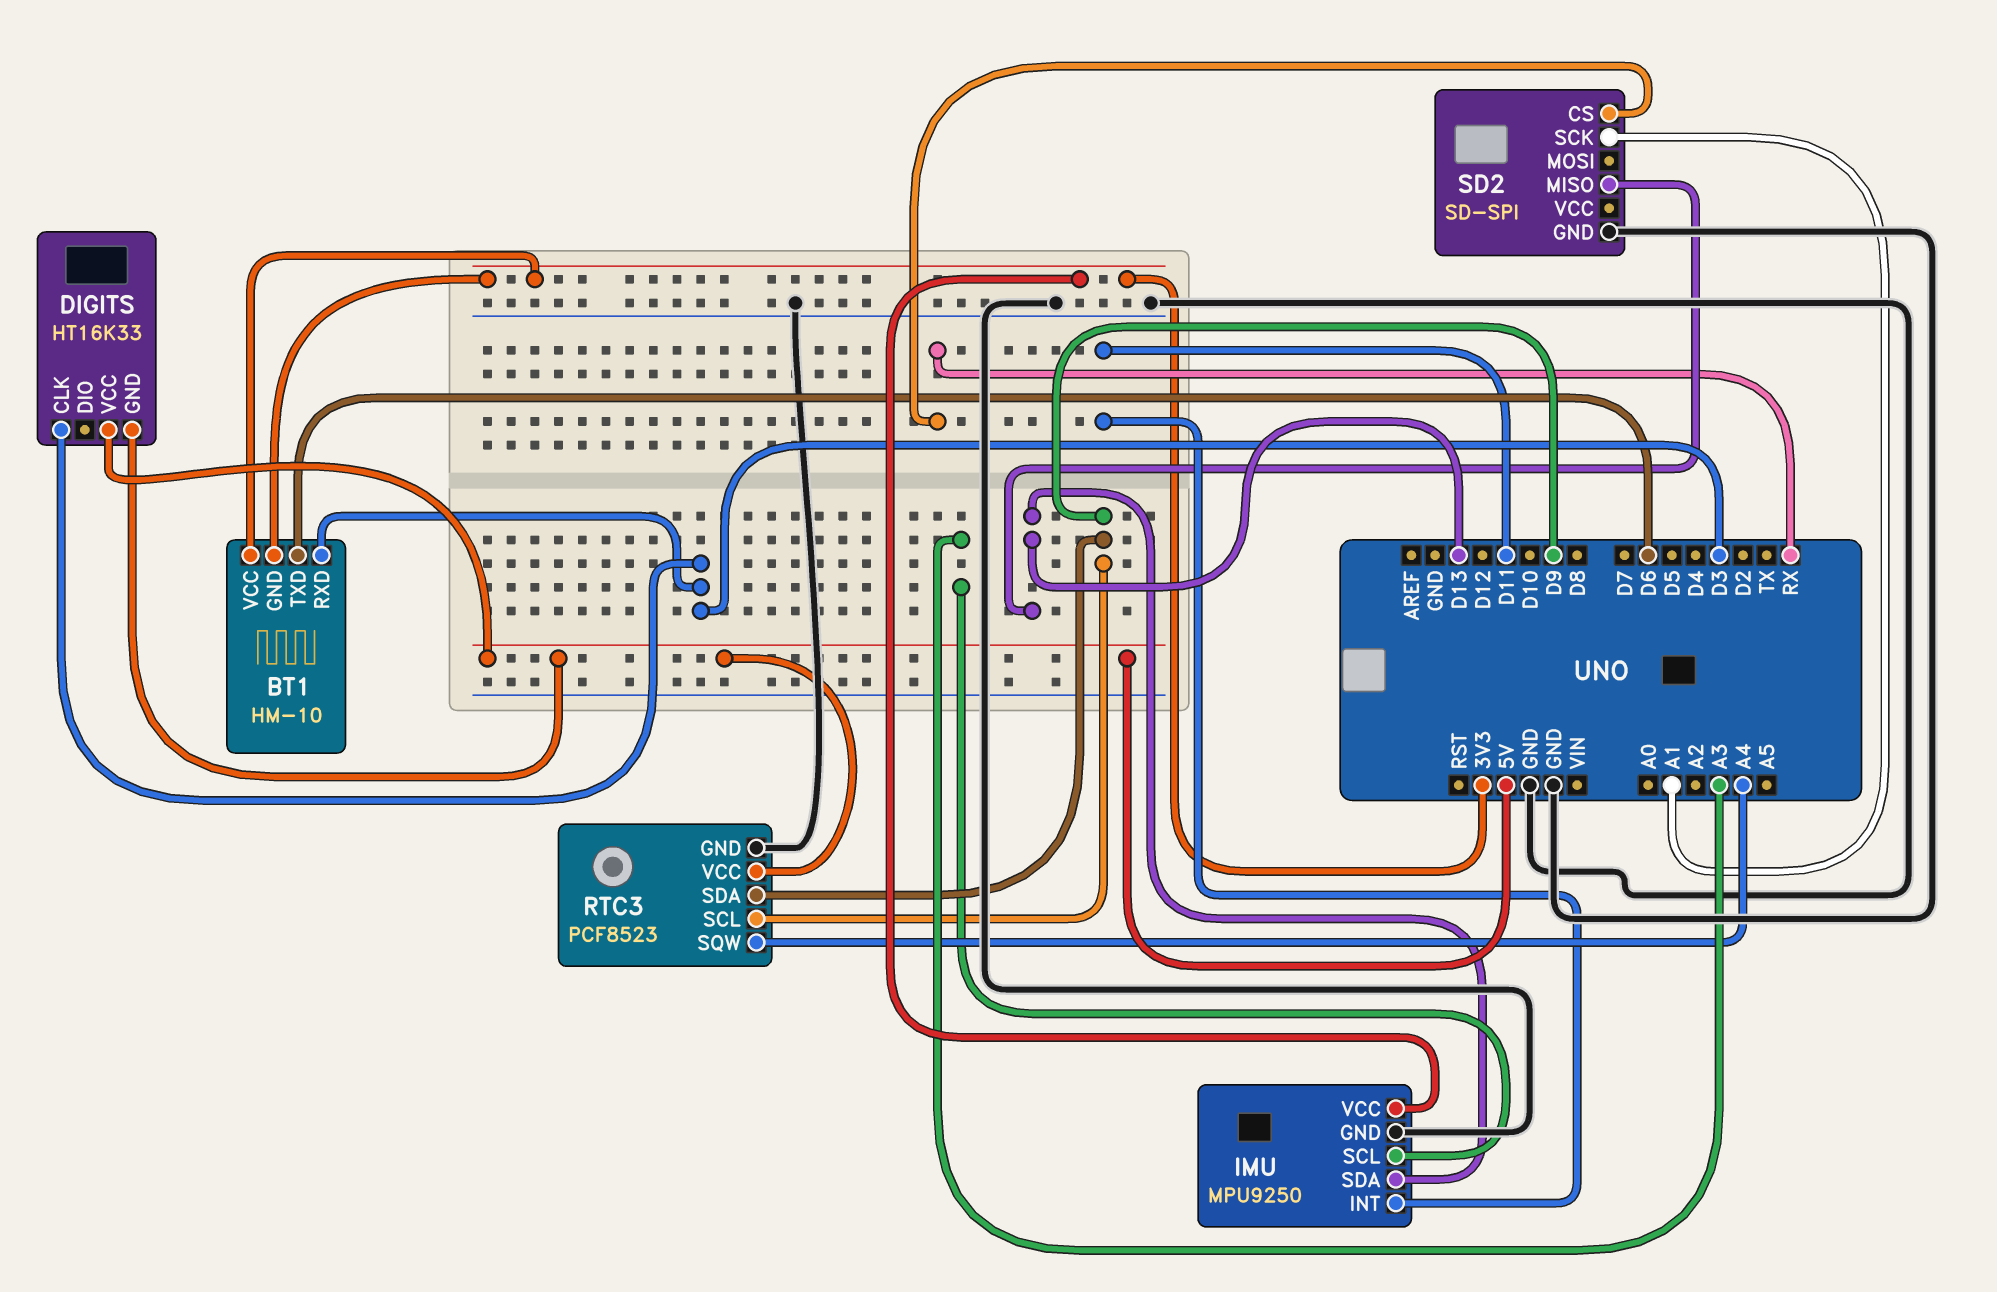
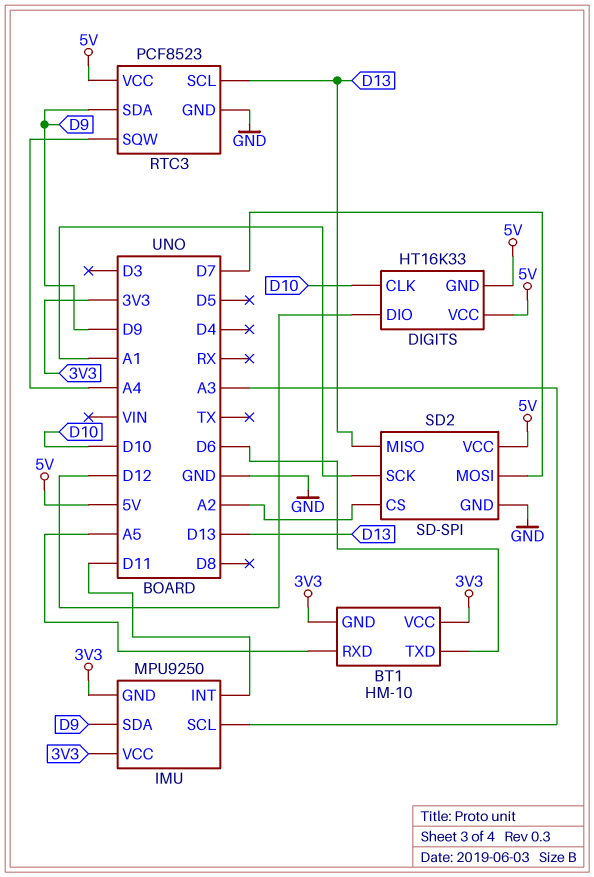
BT1 pin RXD: D3 -> A5
DIGITS pin CLK: D3 -> D10
DIGITS pin DIO: none -> D12
IMU pin GND: GND -> 3V3
IMU pin SDA: D13 -> D9
RTC3 pin SCL: D9 -> D13
SD2 pin CS: RX -> A2
SD2 pin MOSI: none -> D7
SD2 pin VCC: none -> 5V

